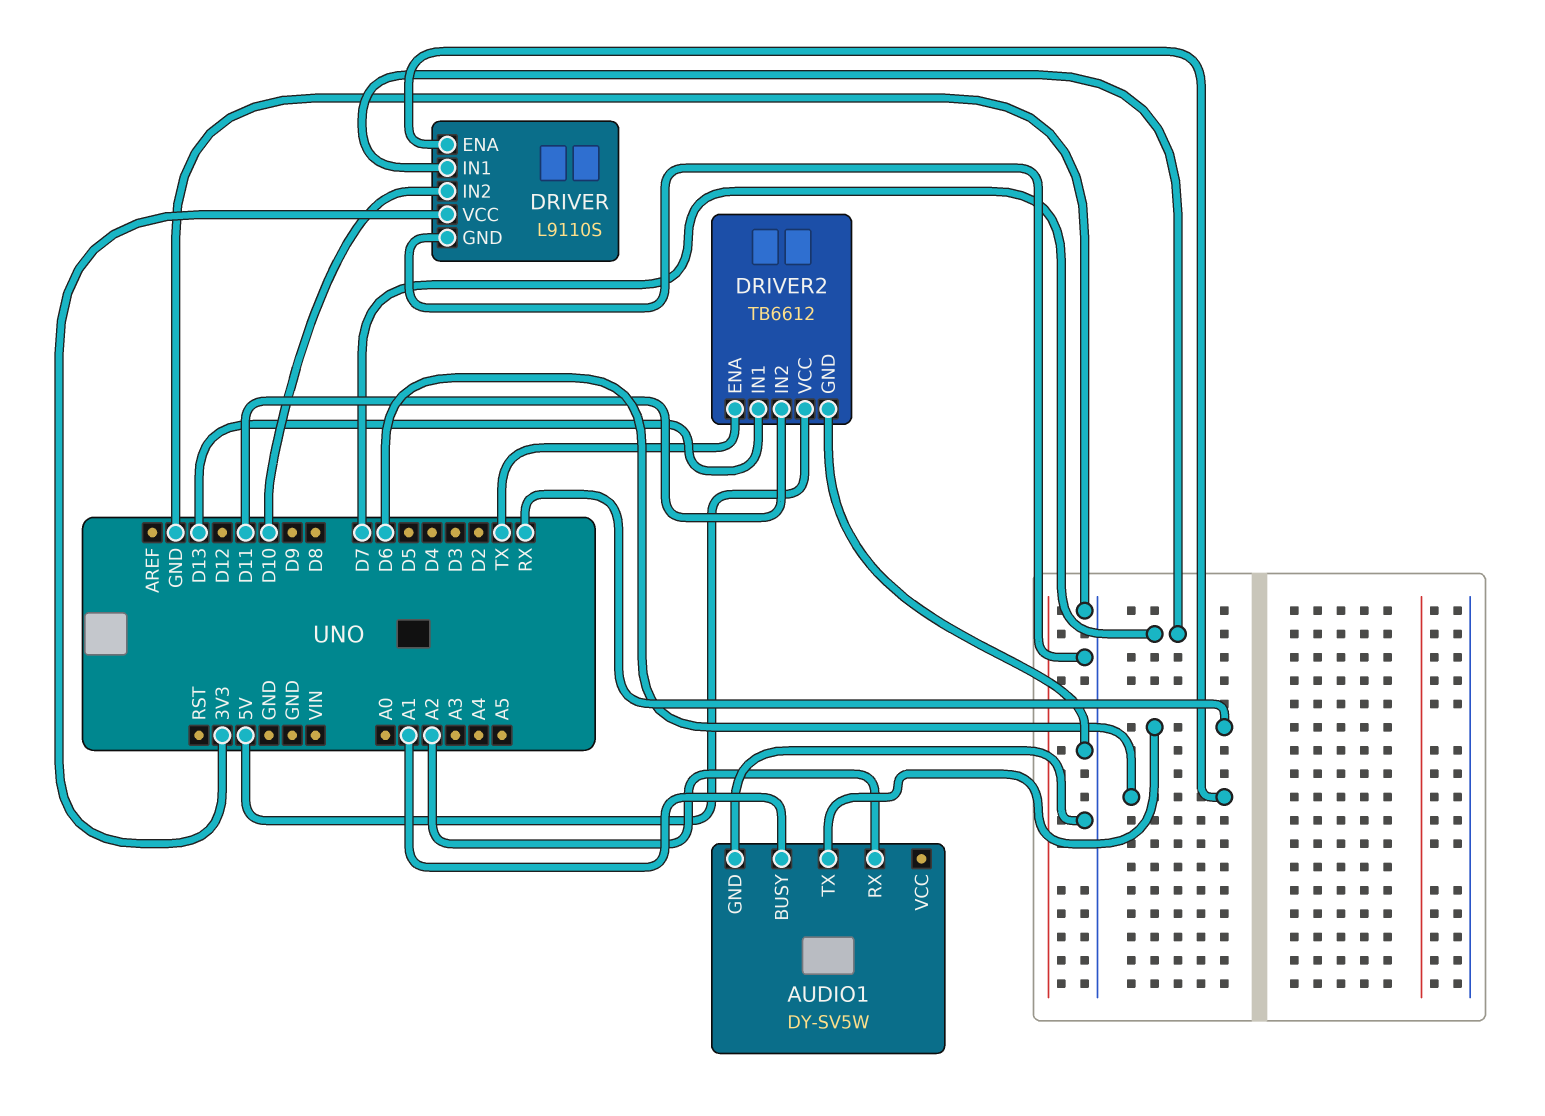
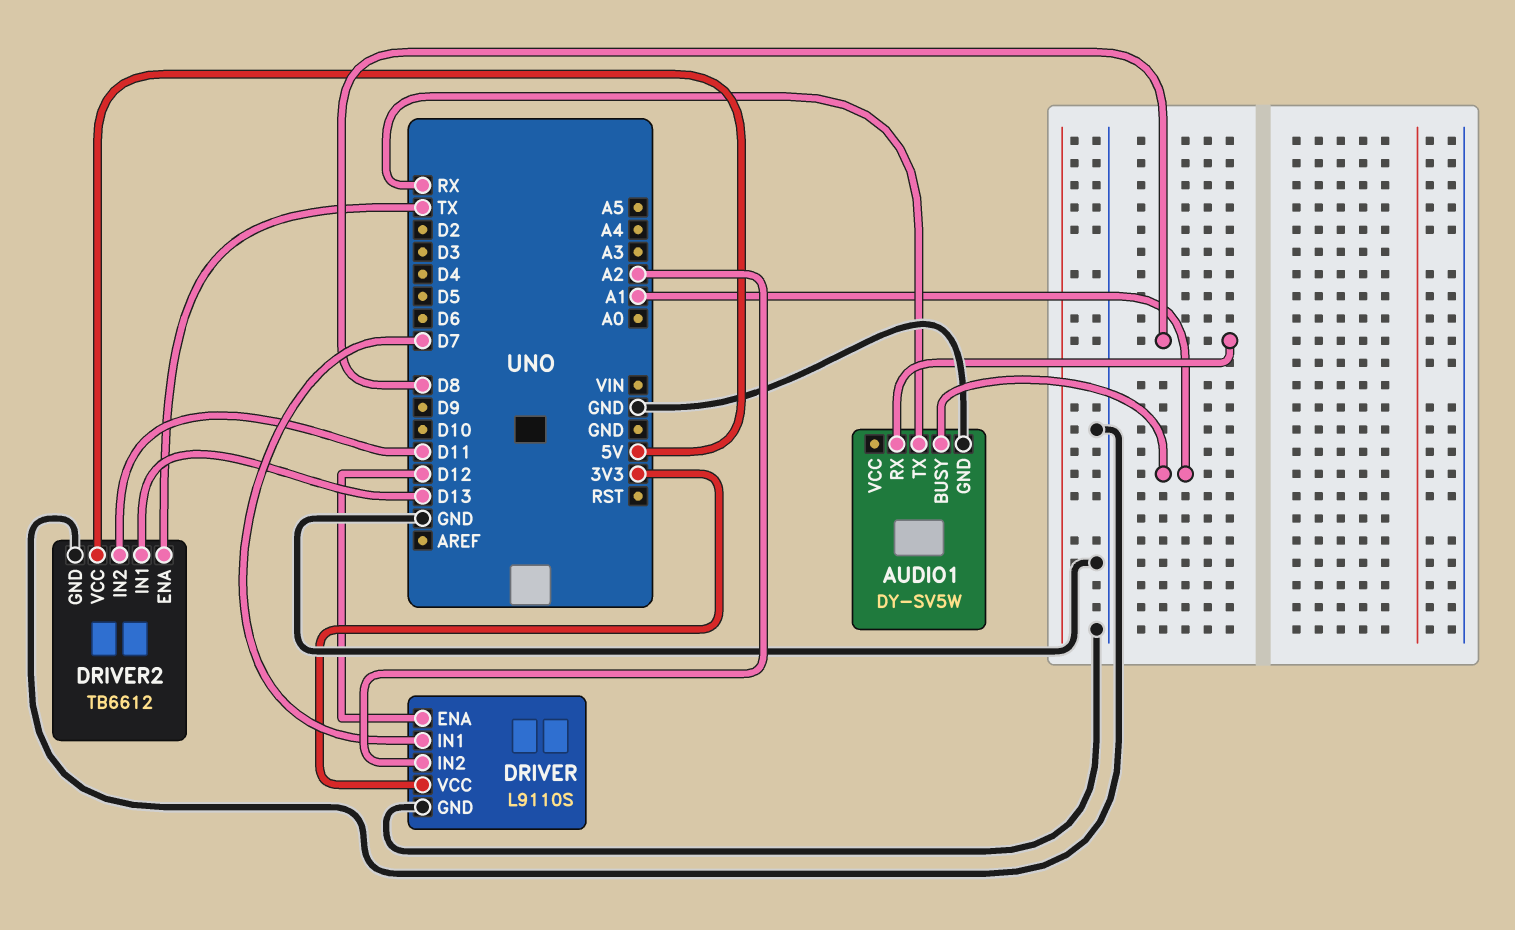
AUDIO1 pin RX: A2 -> D8
DRIVER pin ENA: D6 -> D12
DRIVER pin IN2: D10 -> A2

